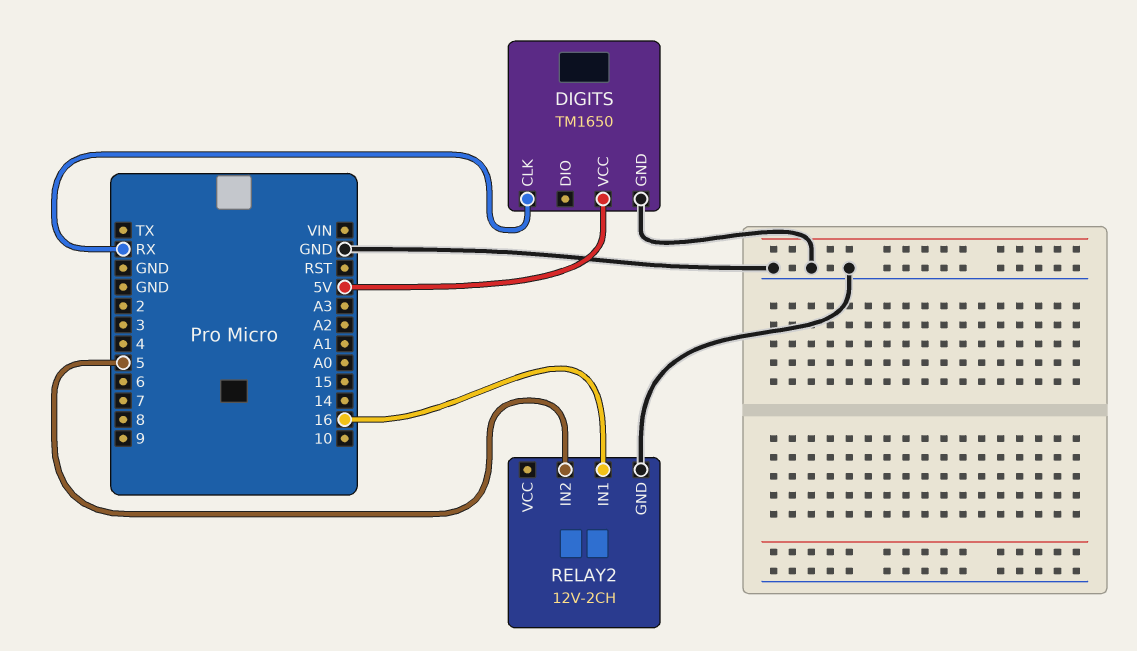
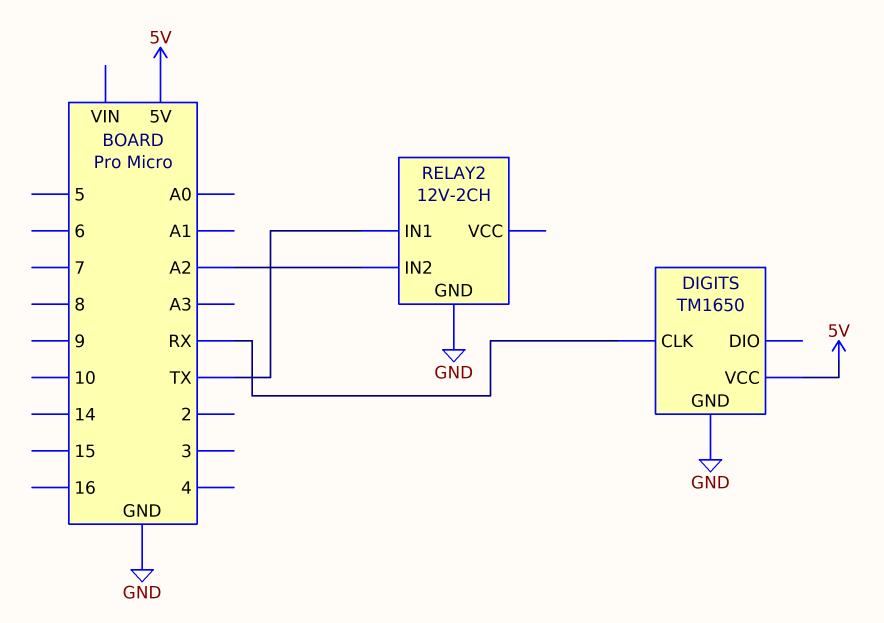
RELAY2 pin IN1: 16 -> TX
RELAY2 pin IN2: 5 -> A2

